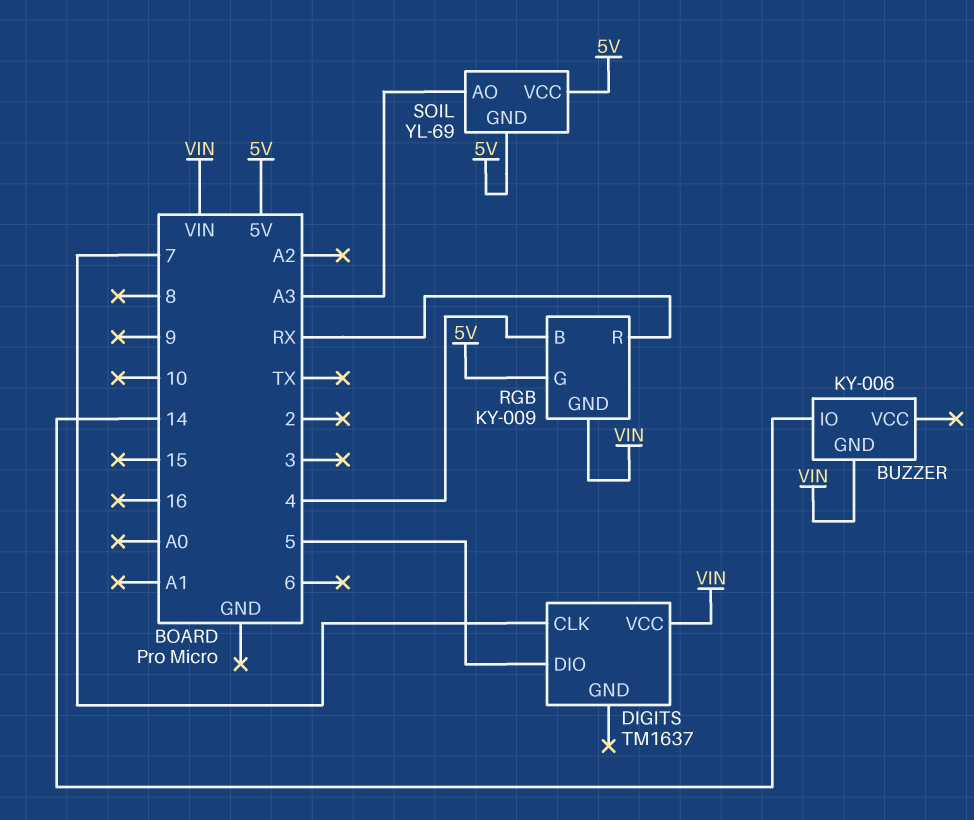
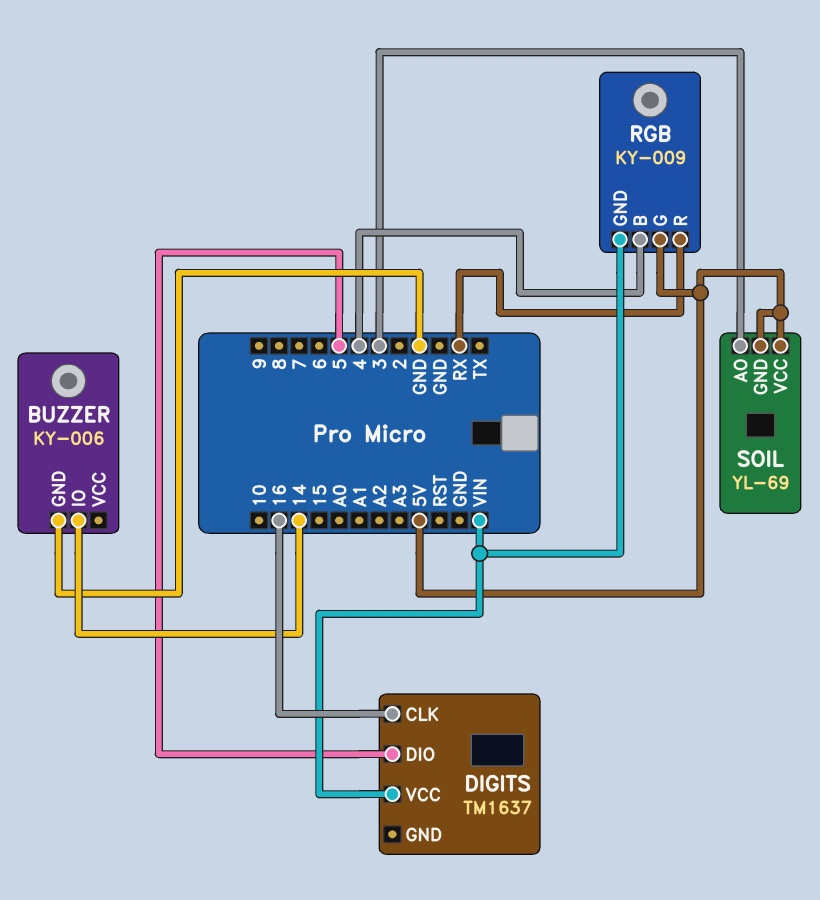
BUZZER pin GND: VIN -> GND
DIGITS pin CLK: 7 -> 16
SOIL pin AO: A3 -> 3

